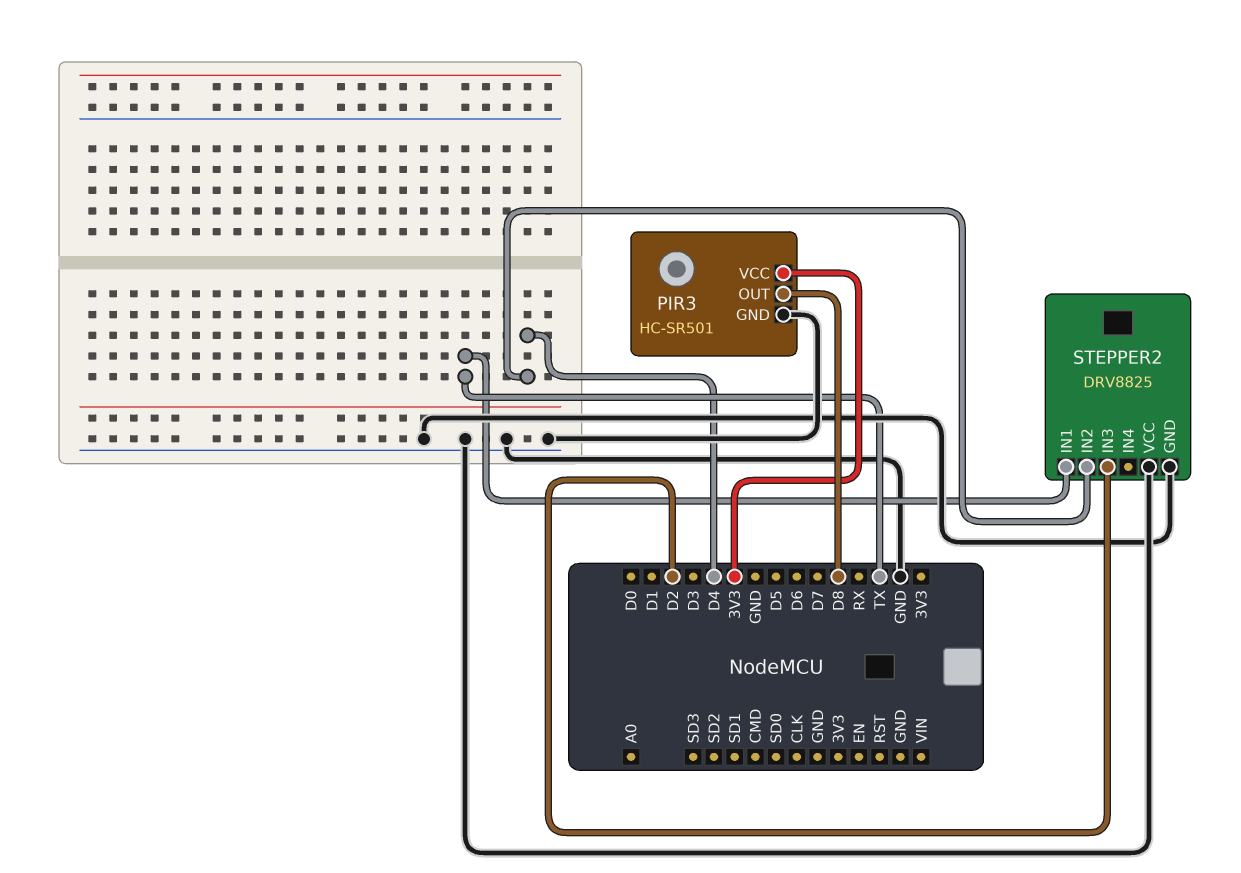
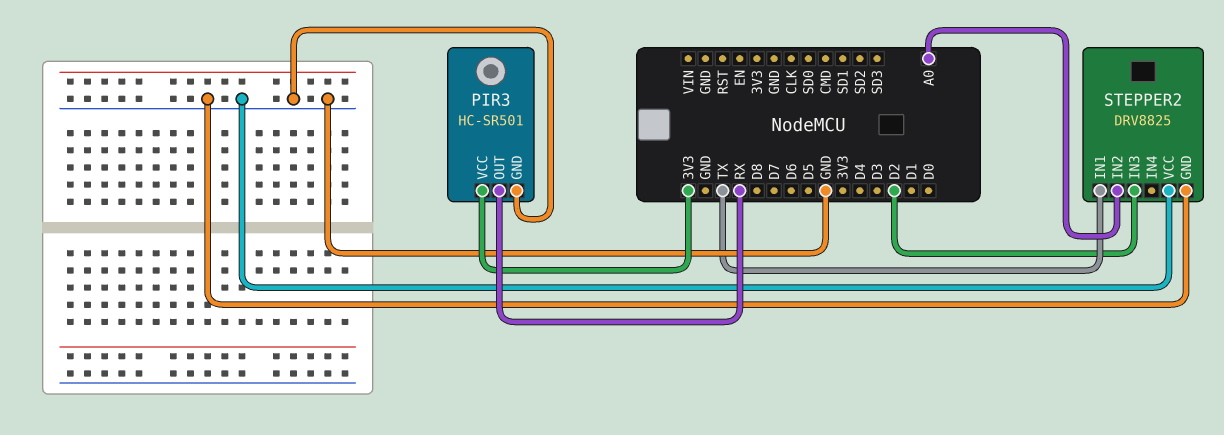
PIR3 pin OUT: D8 -> RX
STEPPER2 pin IN2: D4 -> A0

